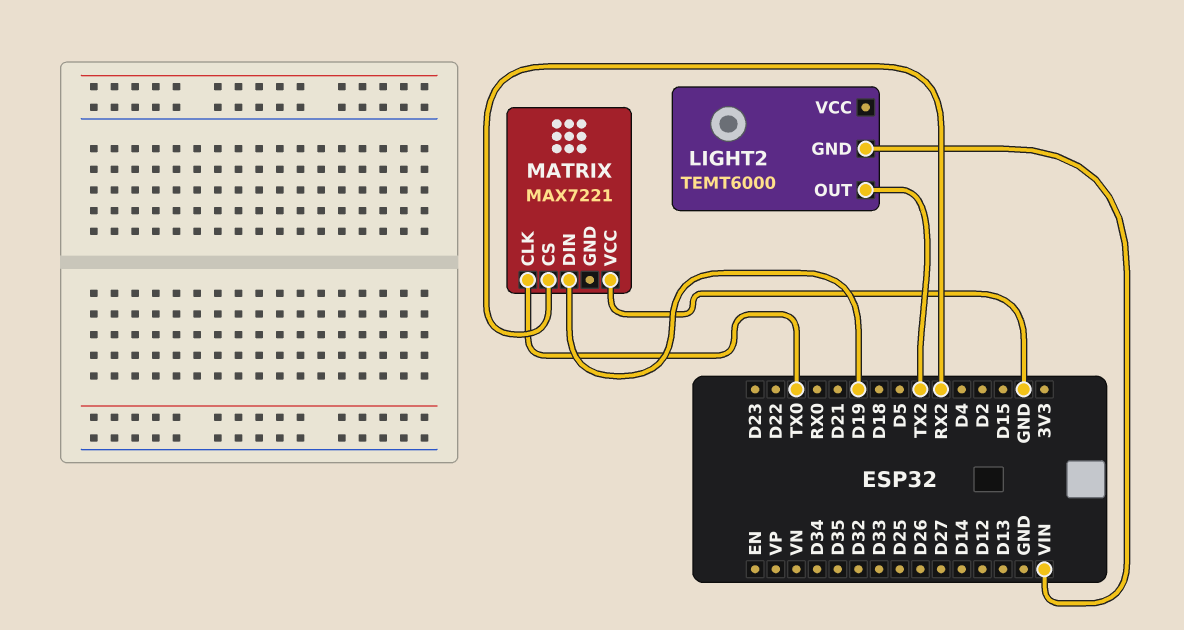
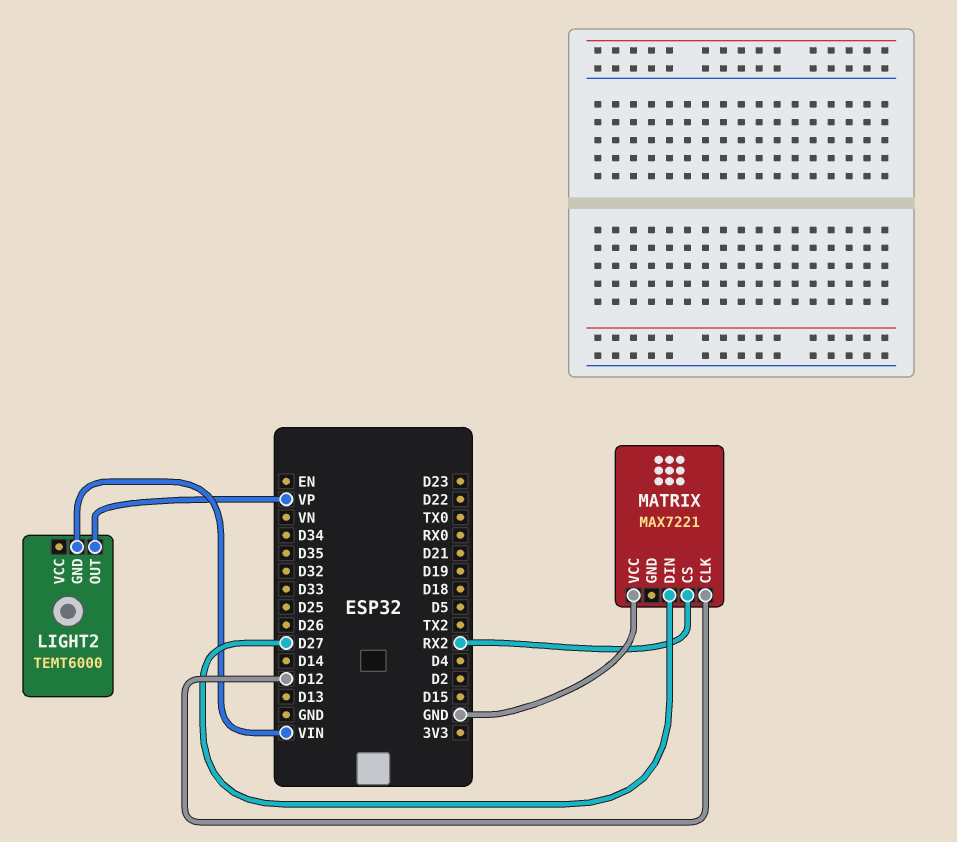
LIGHT2 pin OUT: TX2 -> VP
MATRIX pin CLK: TX0 -> D12
MATRIX pin DIN: D19 -> D27

